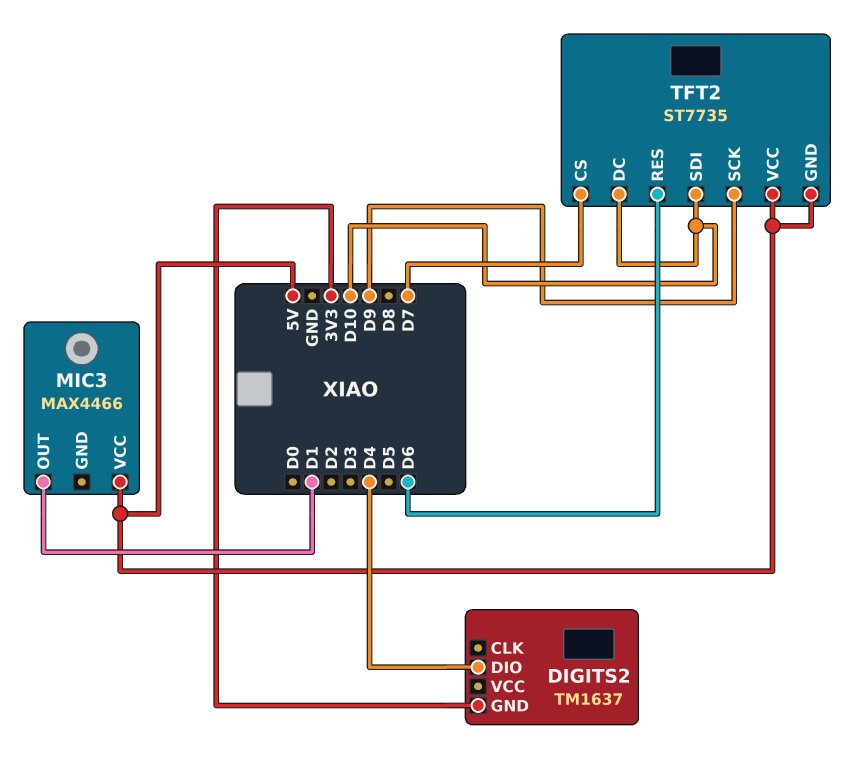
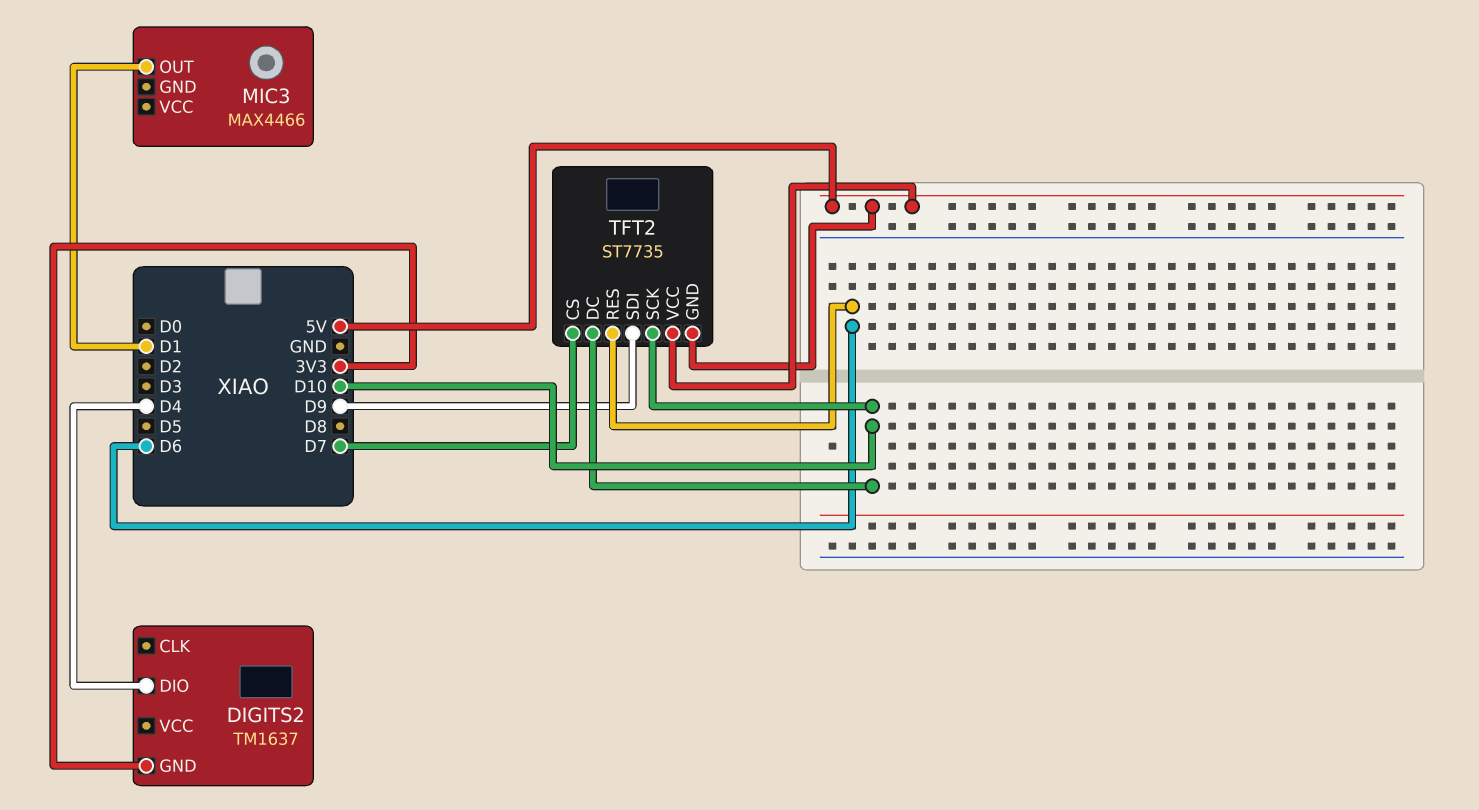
MIC3 pin VCC: 5V -> none
TFT2 pin SCK: D9 -> D10
TFT2 pin SDI: D10 -> D9

